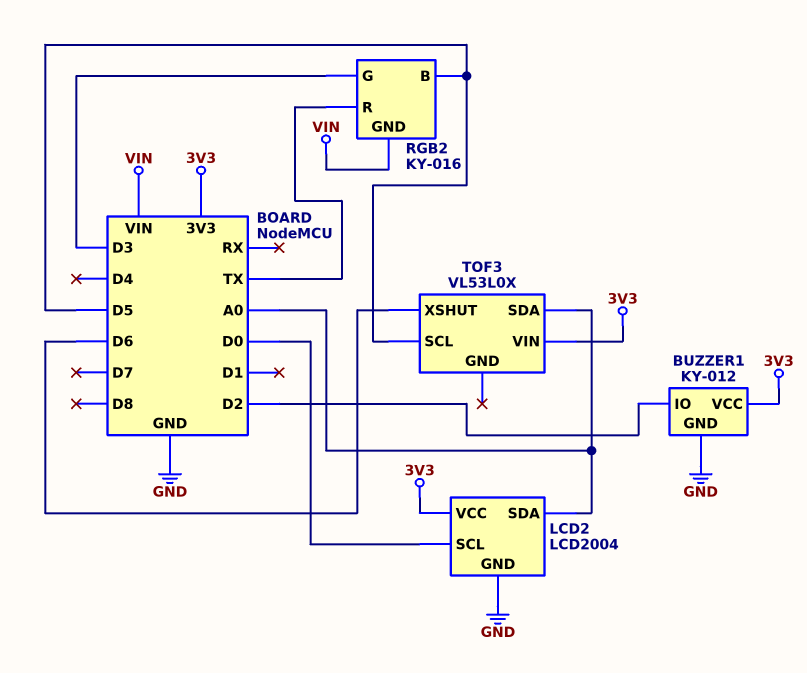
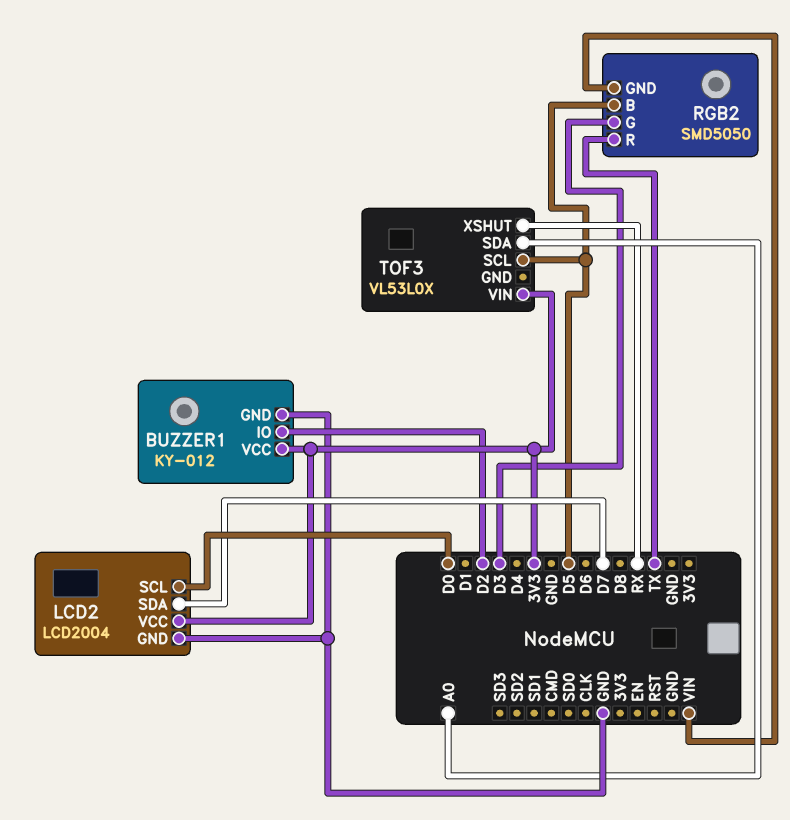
LCD2 pin SDA: A0 -> D7
RGB2: KY-016 -> SMD5050
TOF3 pin XSHUT: D6 -> RX

